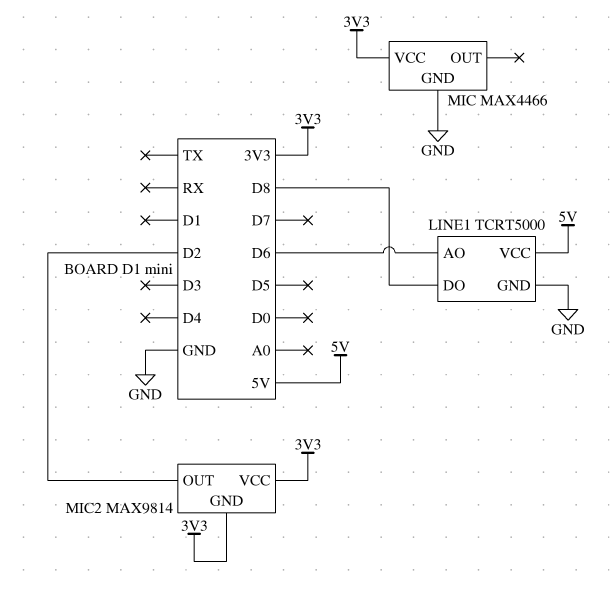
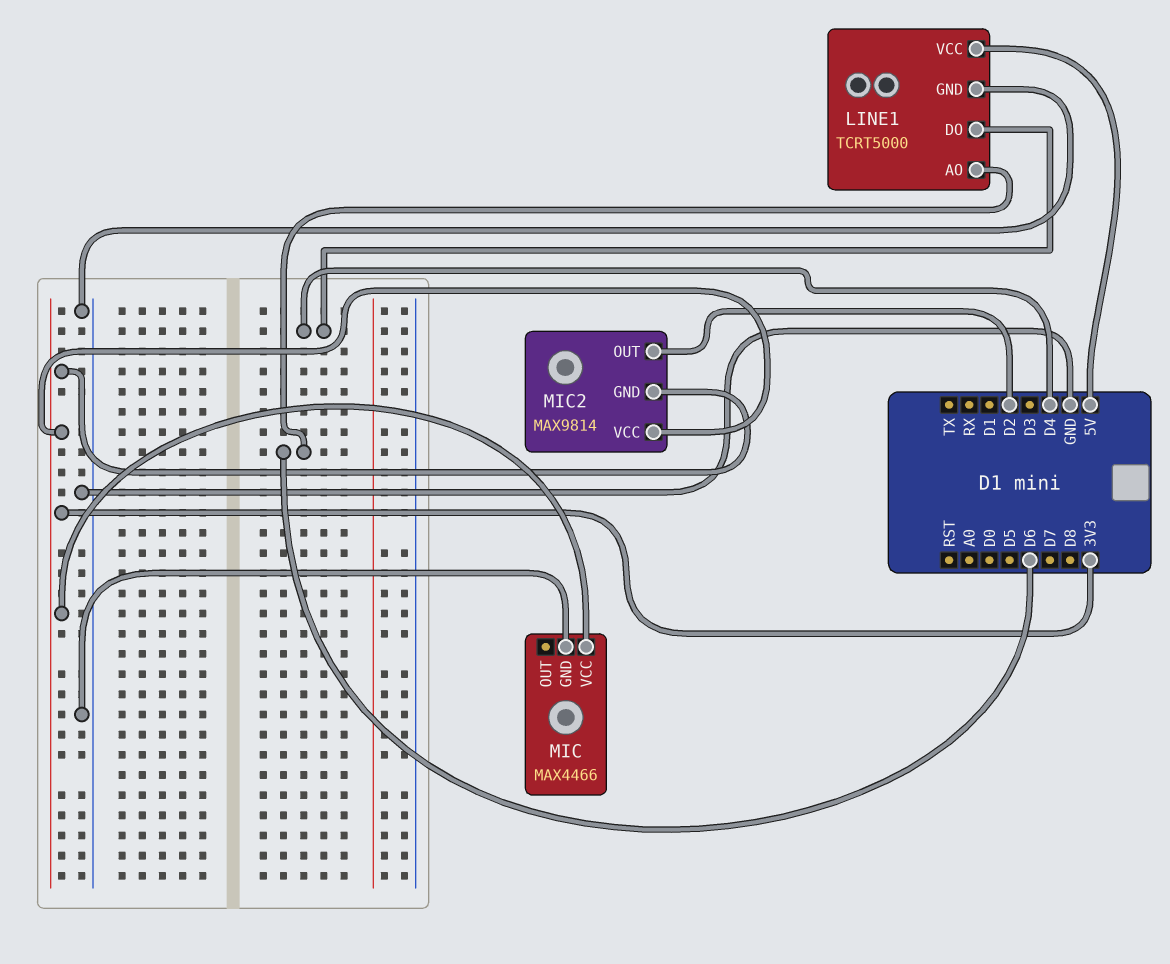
LINE1 pin DO: D8 -> D4

